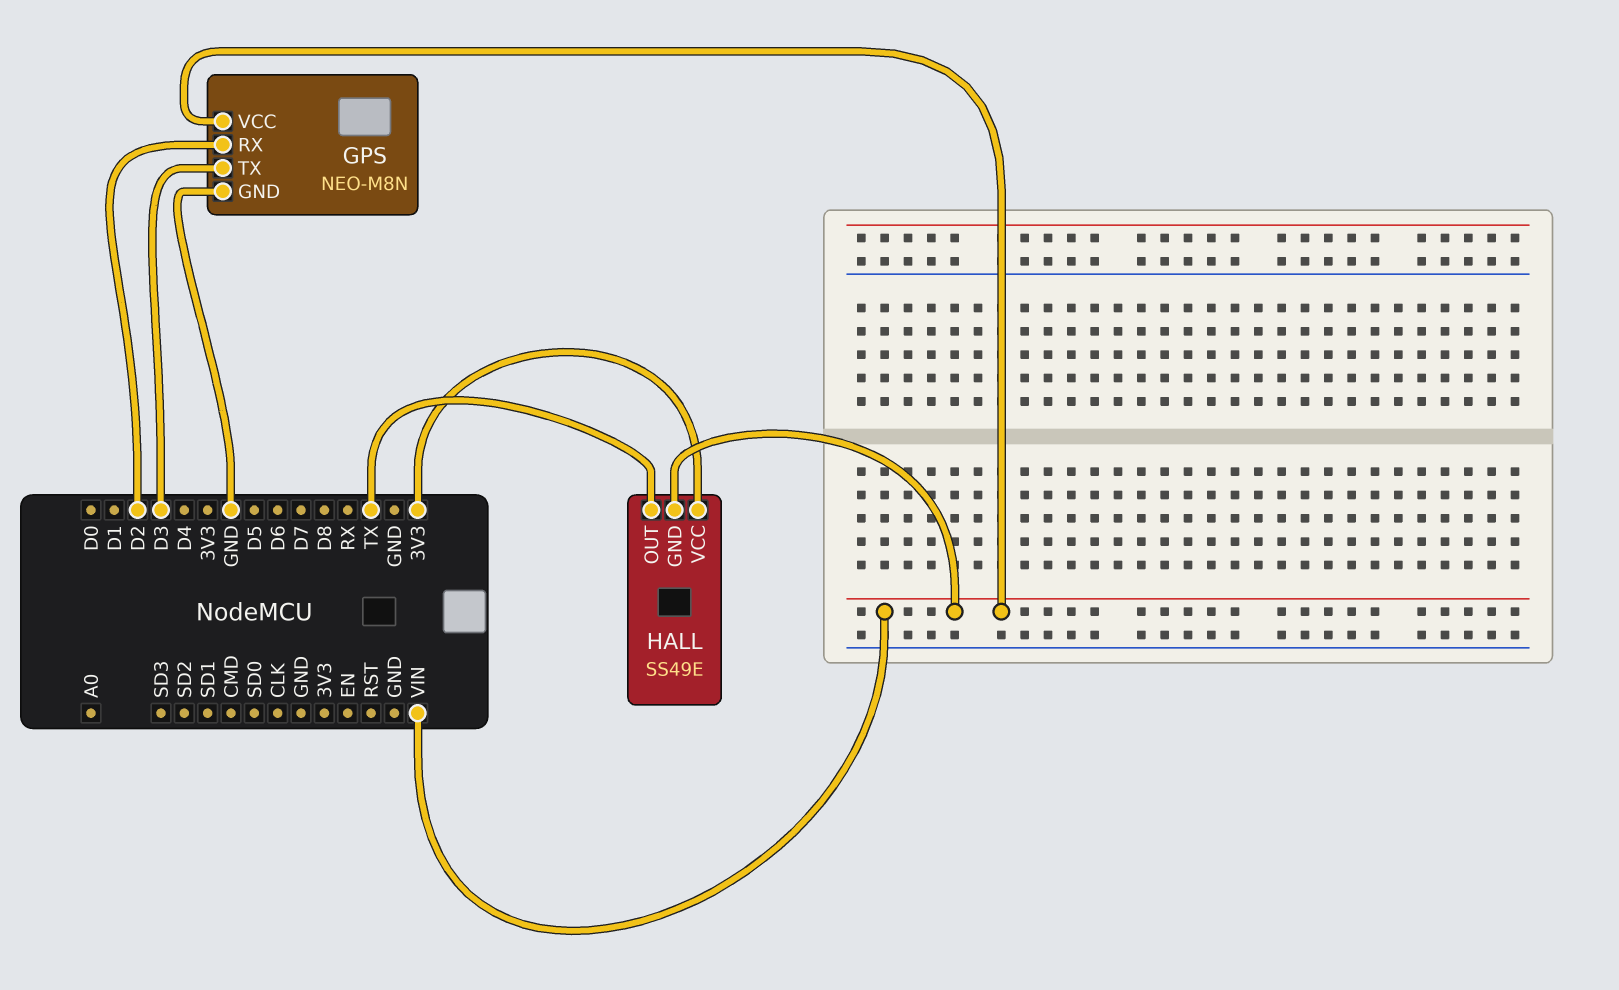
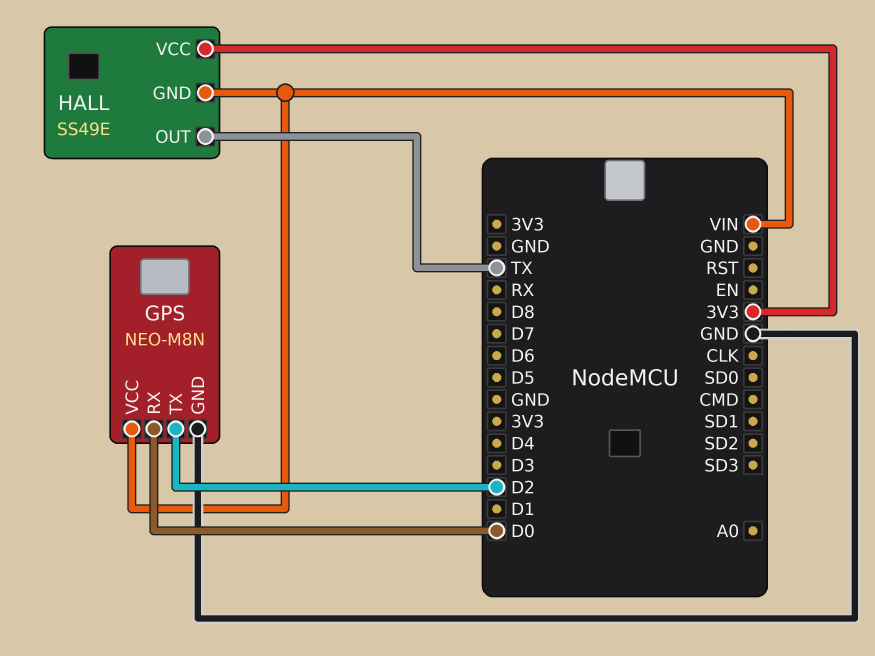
GPS pin RX: D2 -> D0
GPS pin TX: D3 -> D2

